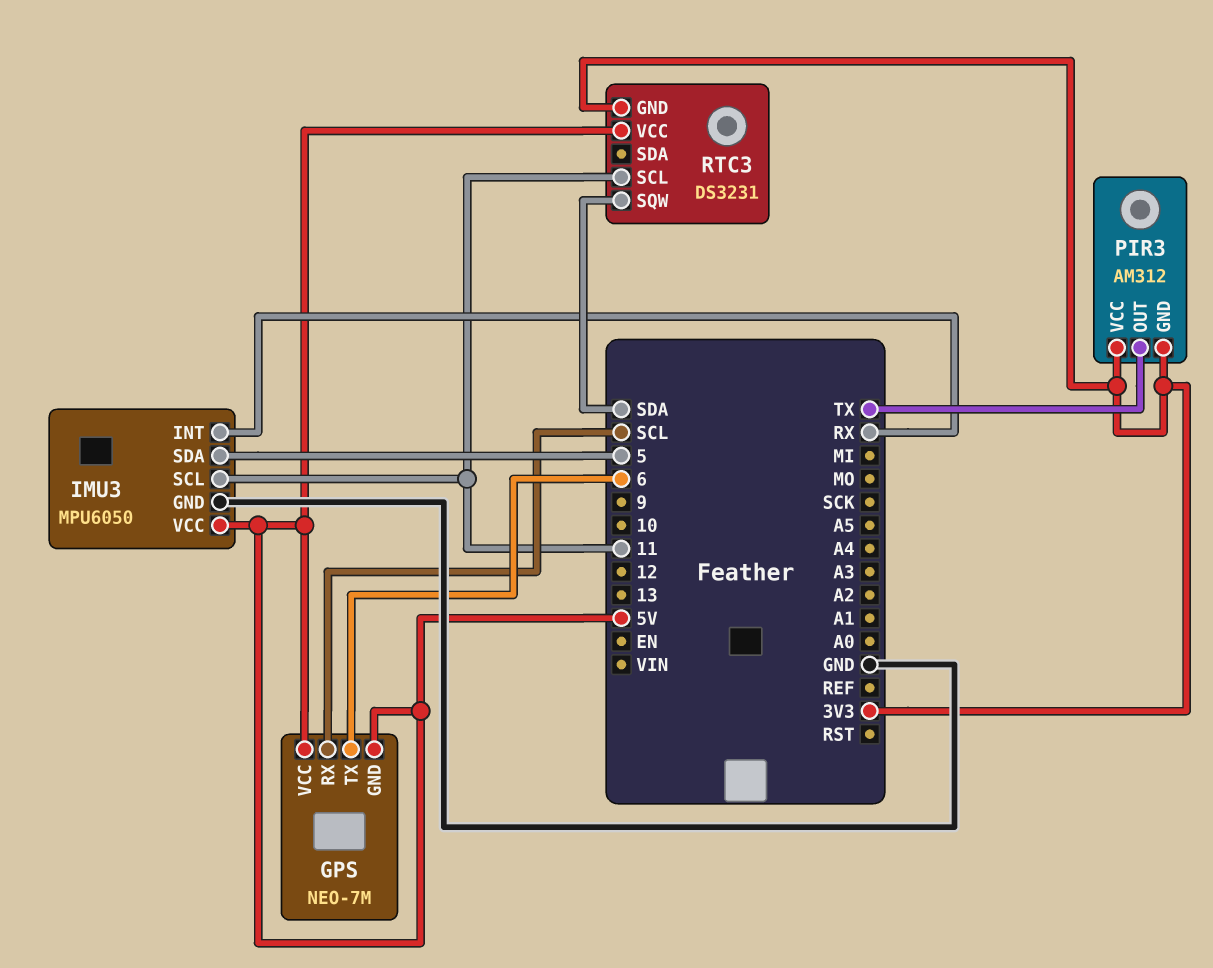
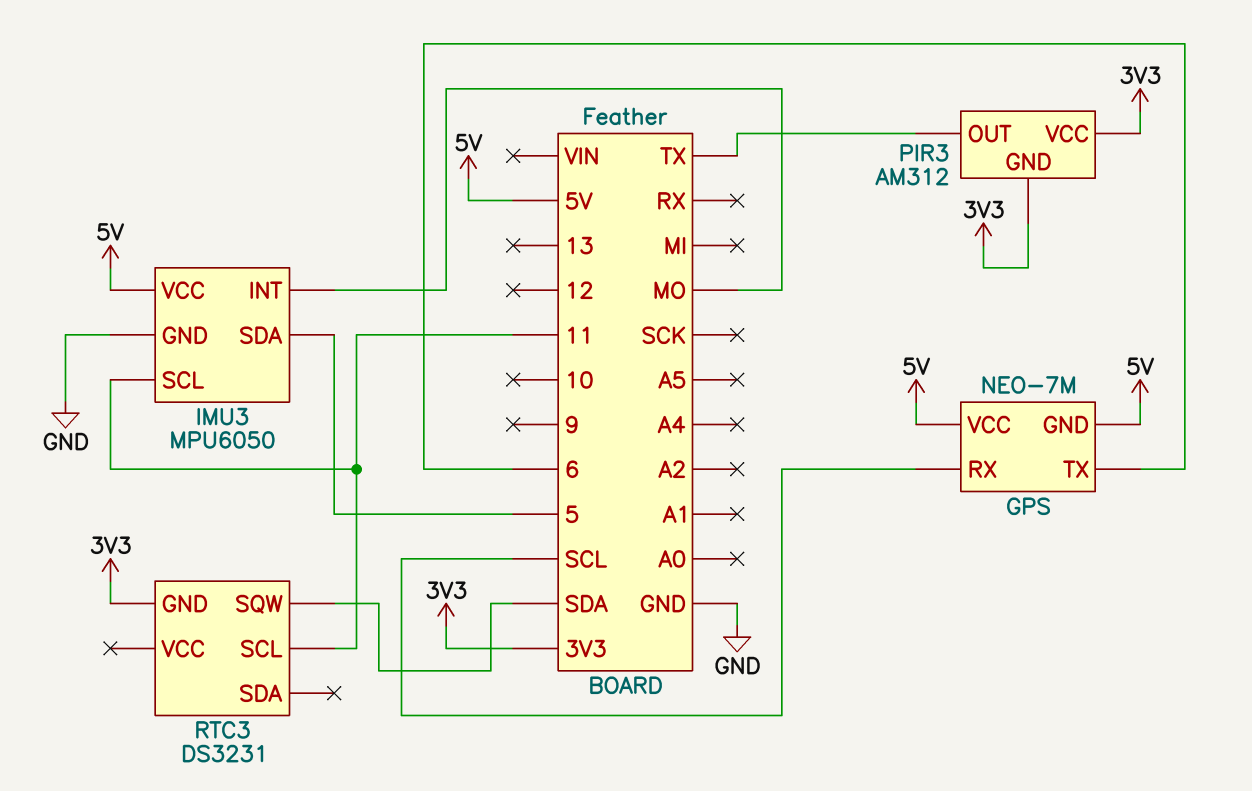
IMU3 pin INT: RX -> MO
RTC3 pin VCC: 5V -> none

